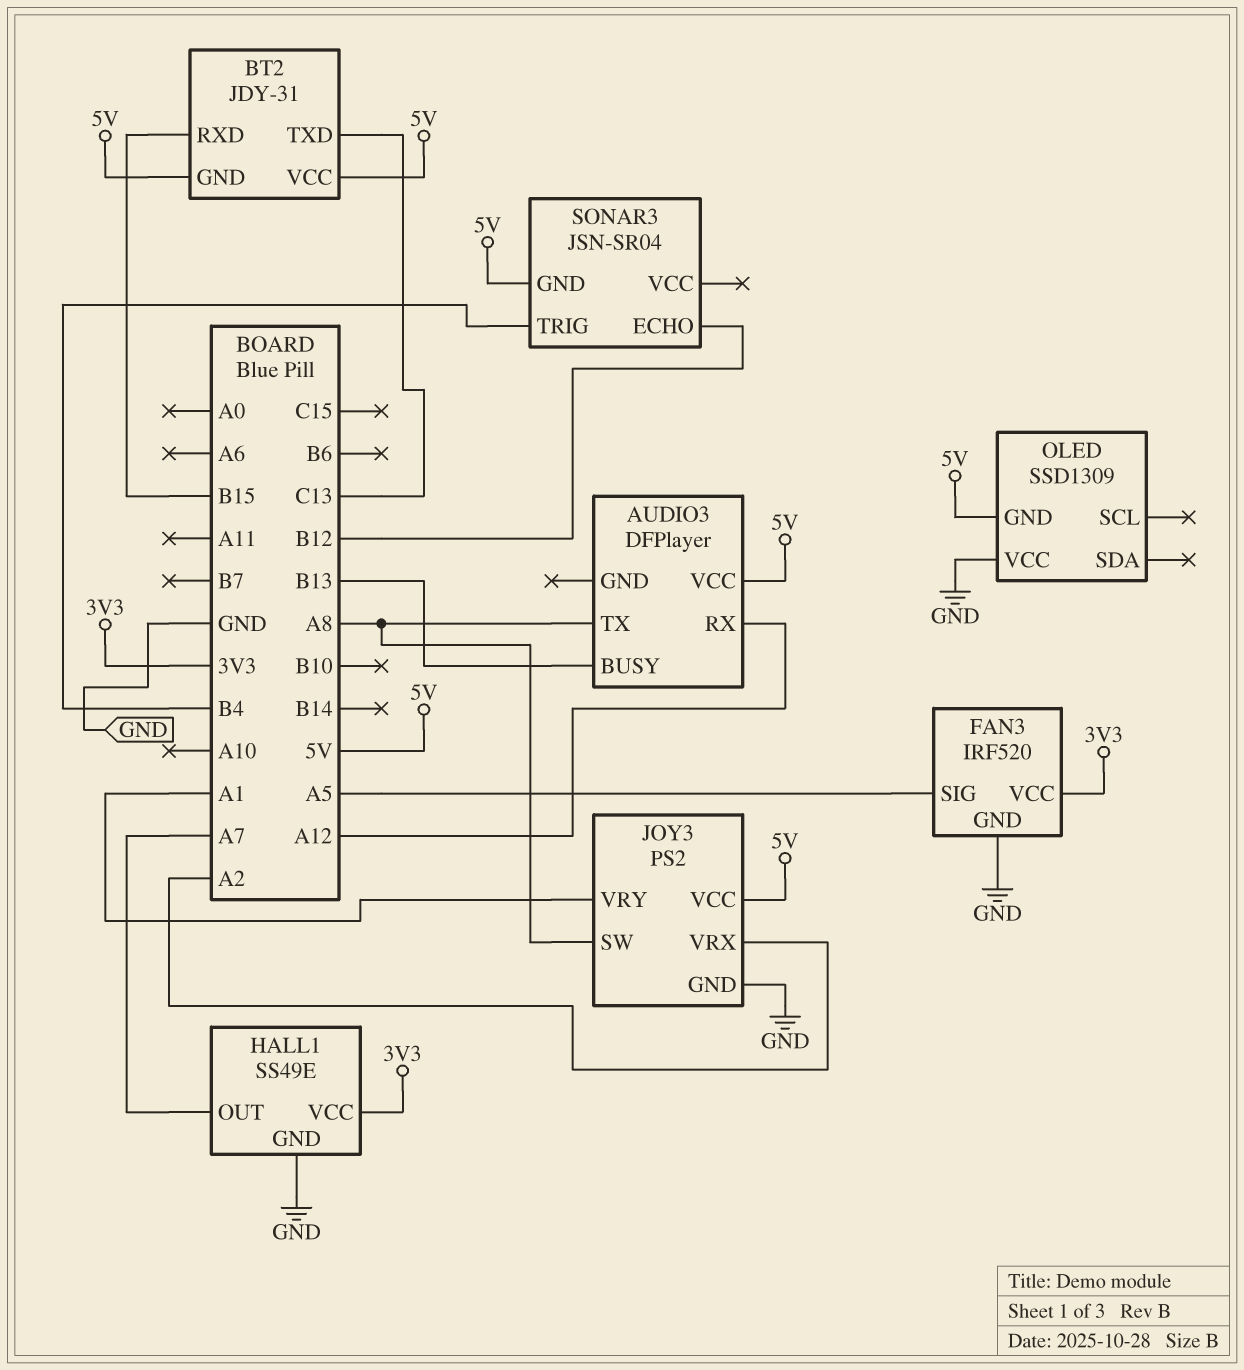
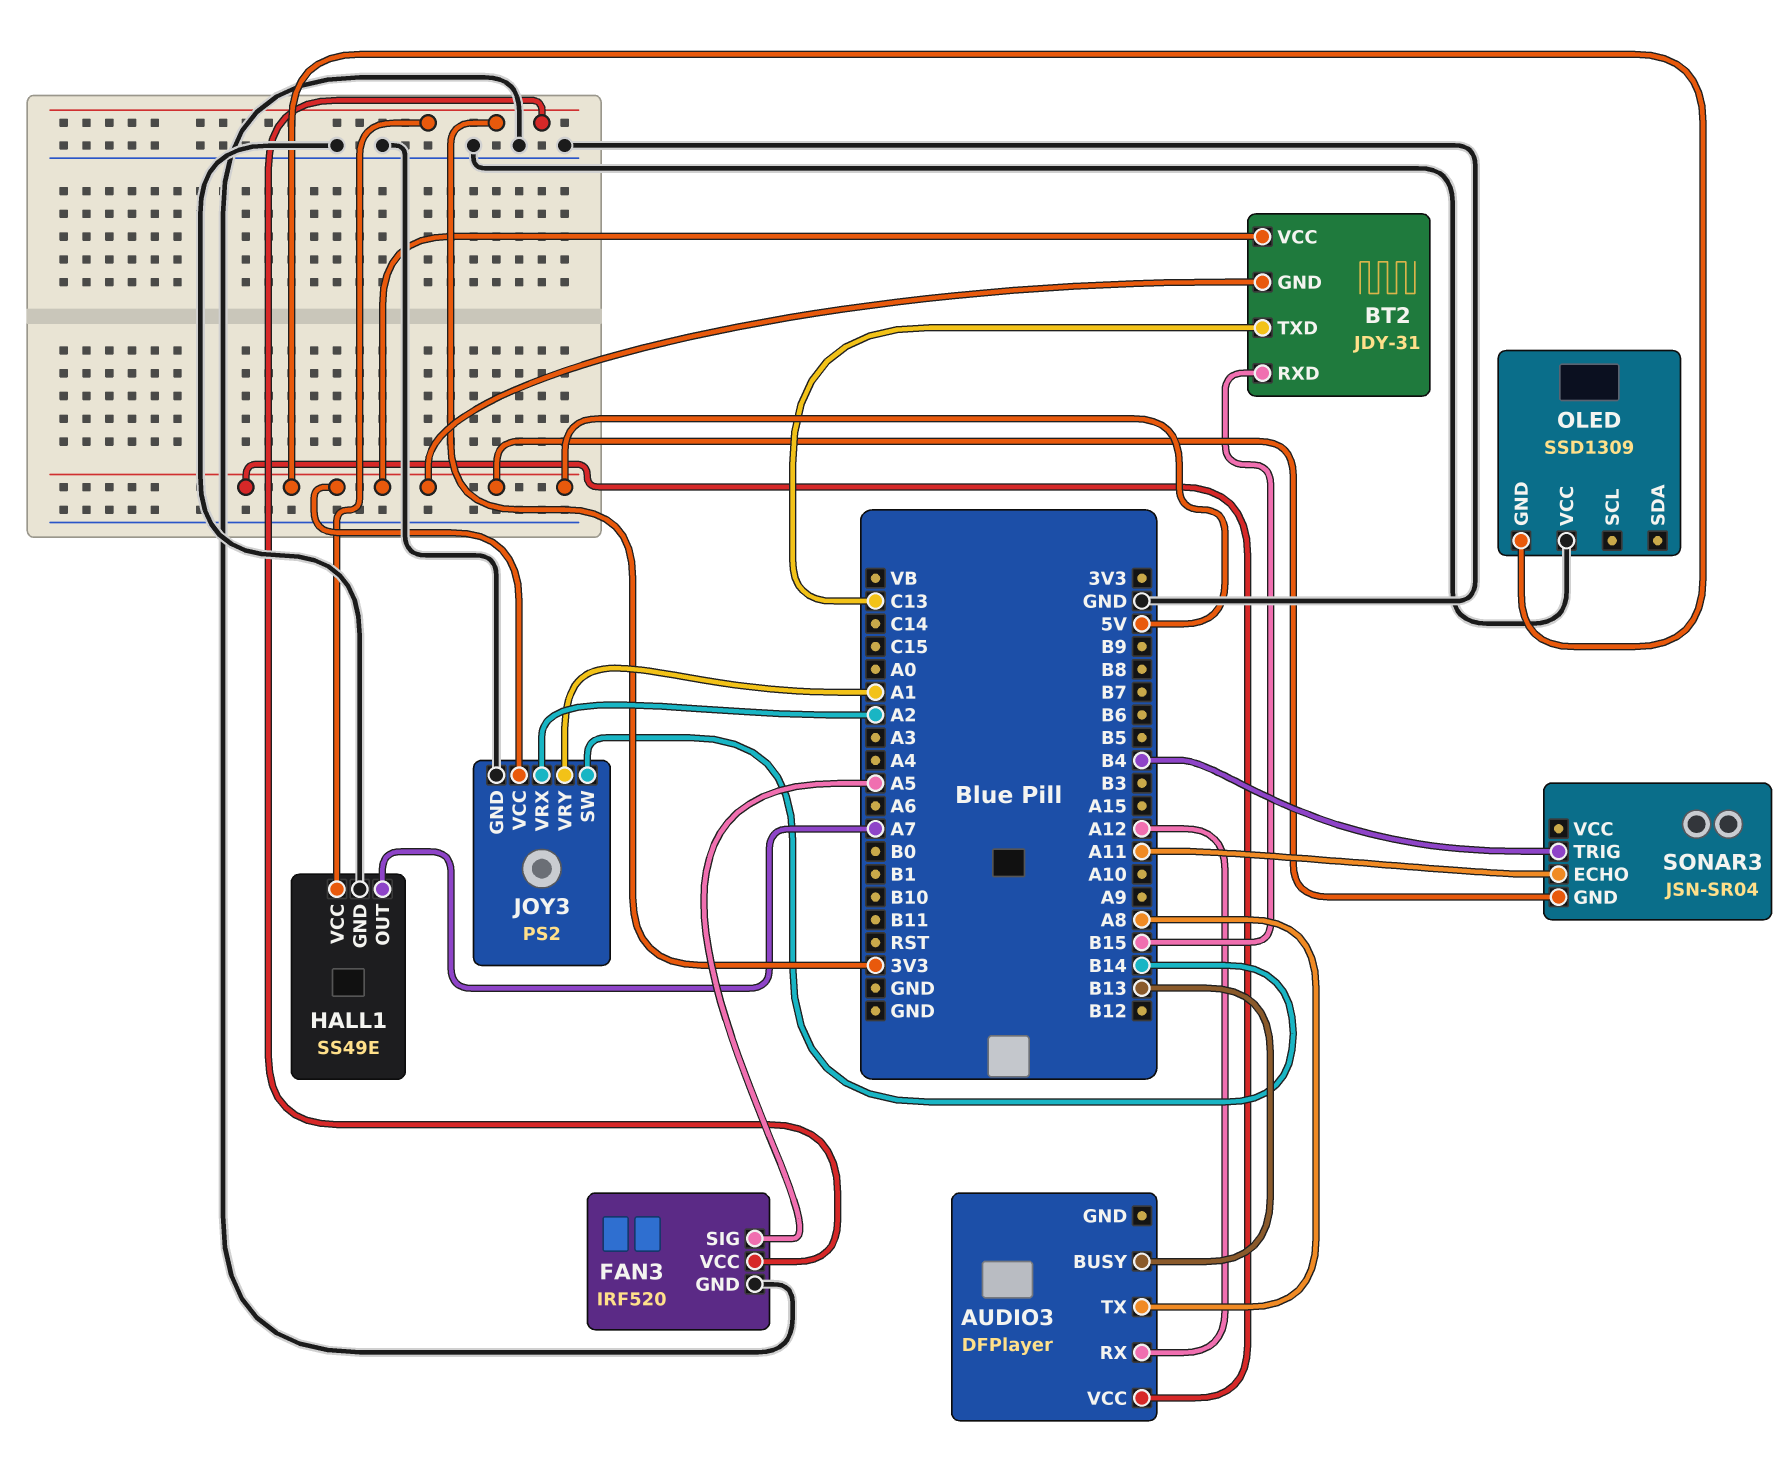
JOY3 pin SW: A8 -> B14
SONAR3 pin ECHO: B12 -> A11

